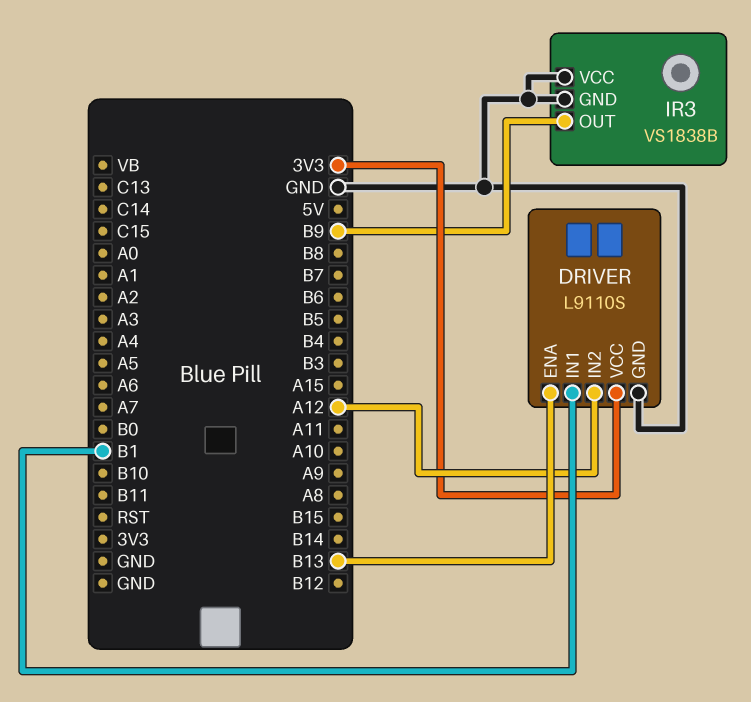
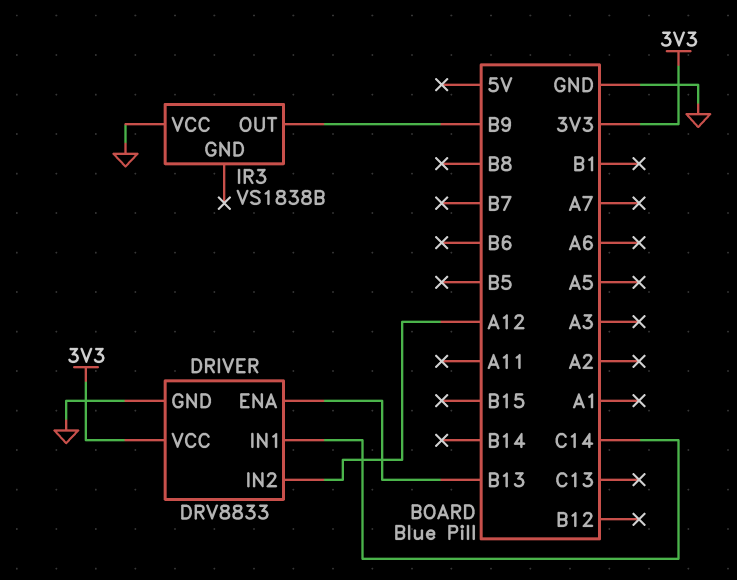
DRIVER: L9110S -> DRV8833
DRIVER pin IN1: B1 -> C14
IR3 pin GND: GND -> none

